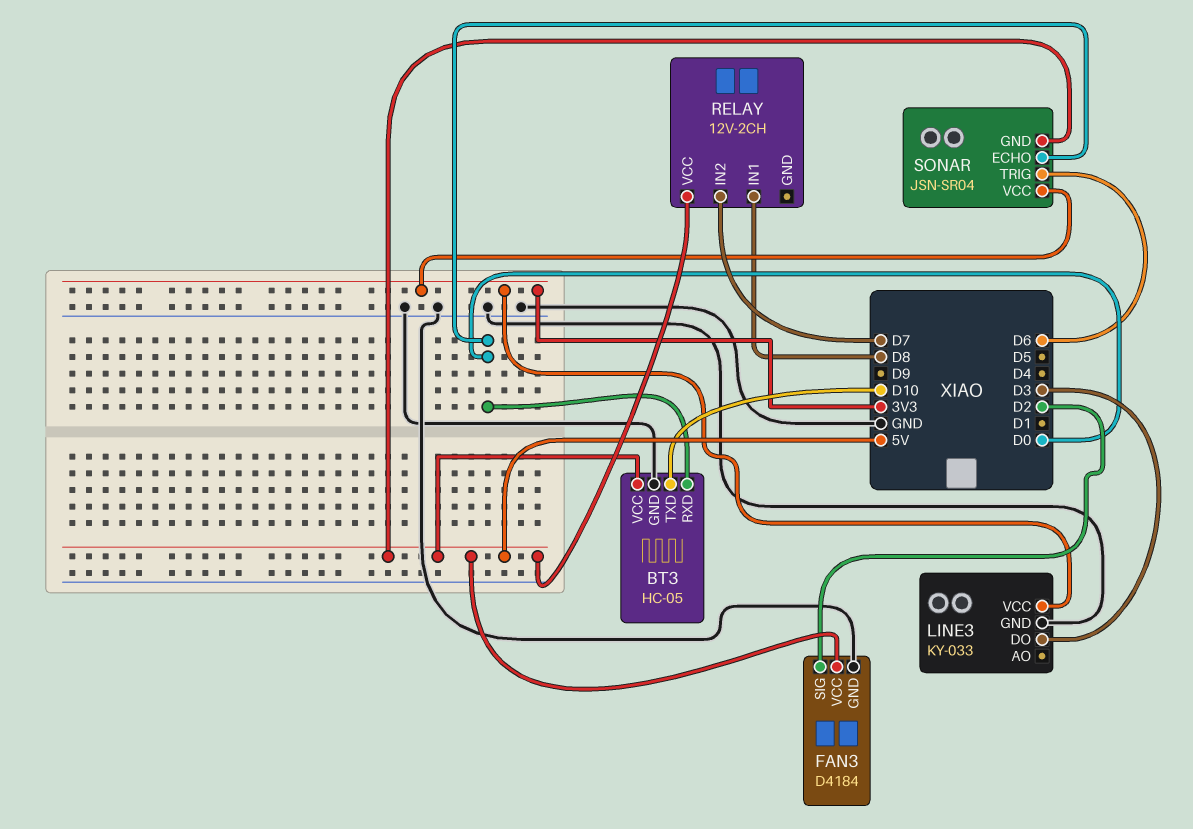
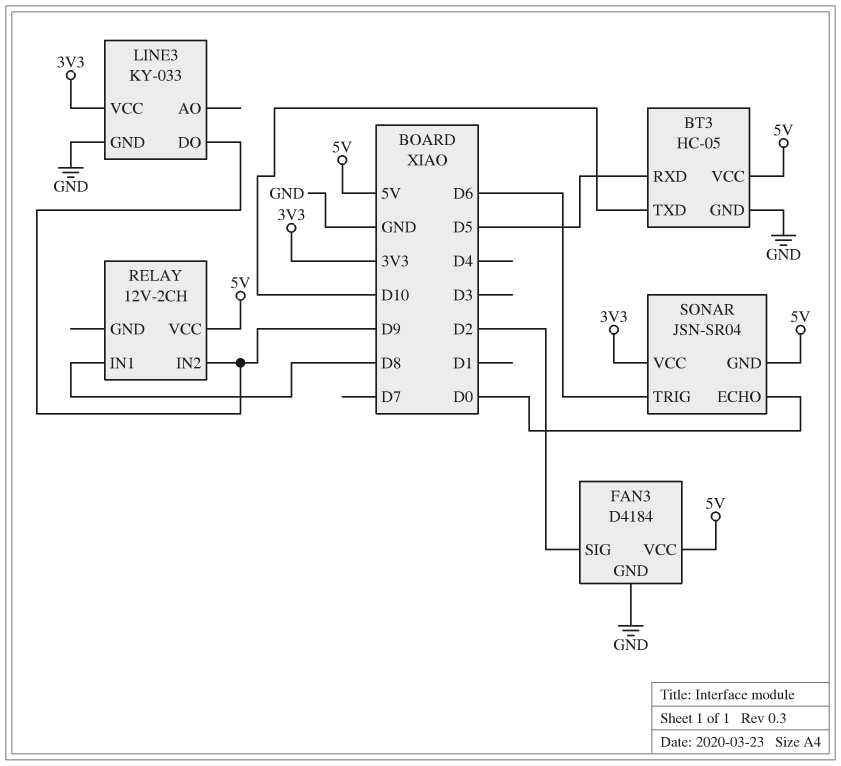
BT3 pin RXD: D0 -> D5
LINE3 pin DO: D3 -> D9
RELAY pin IN2: D7 -> D9

